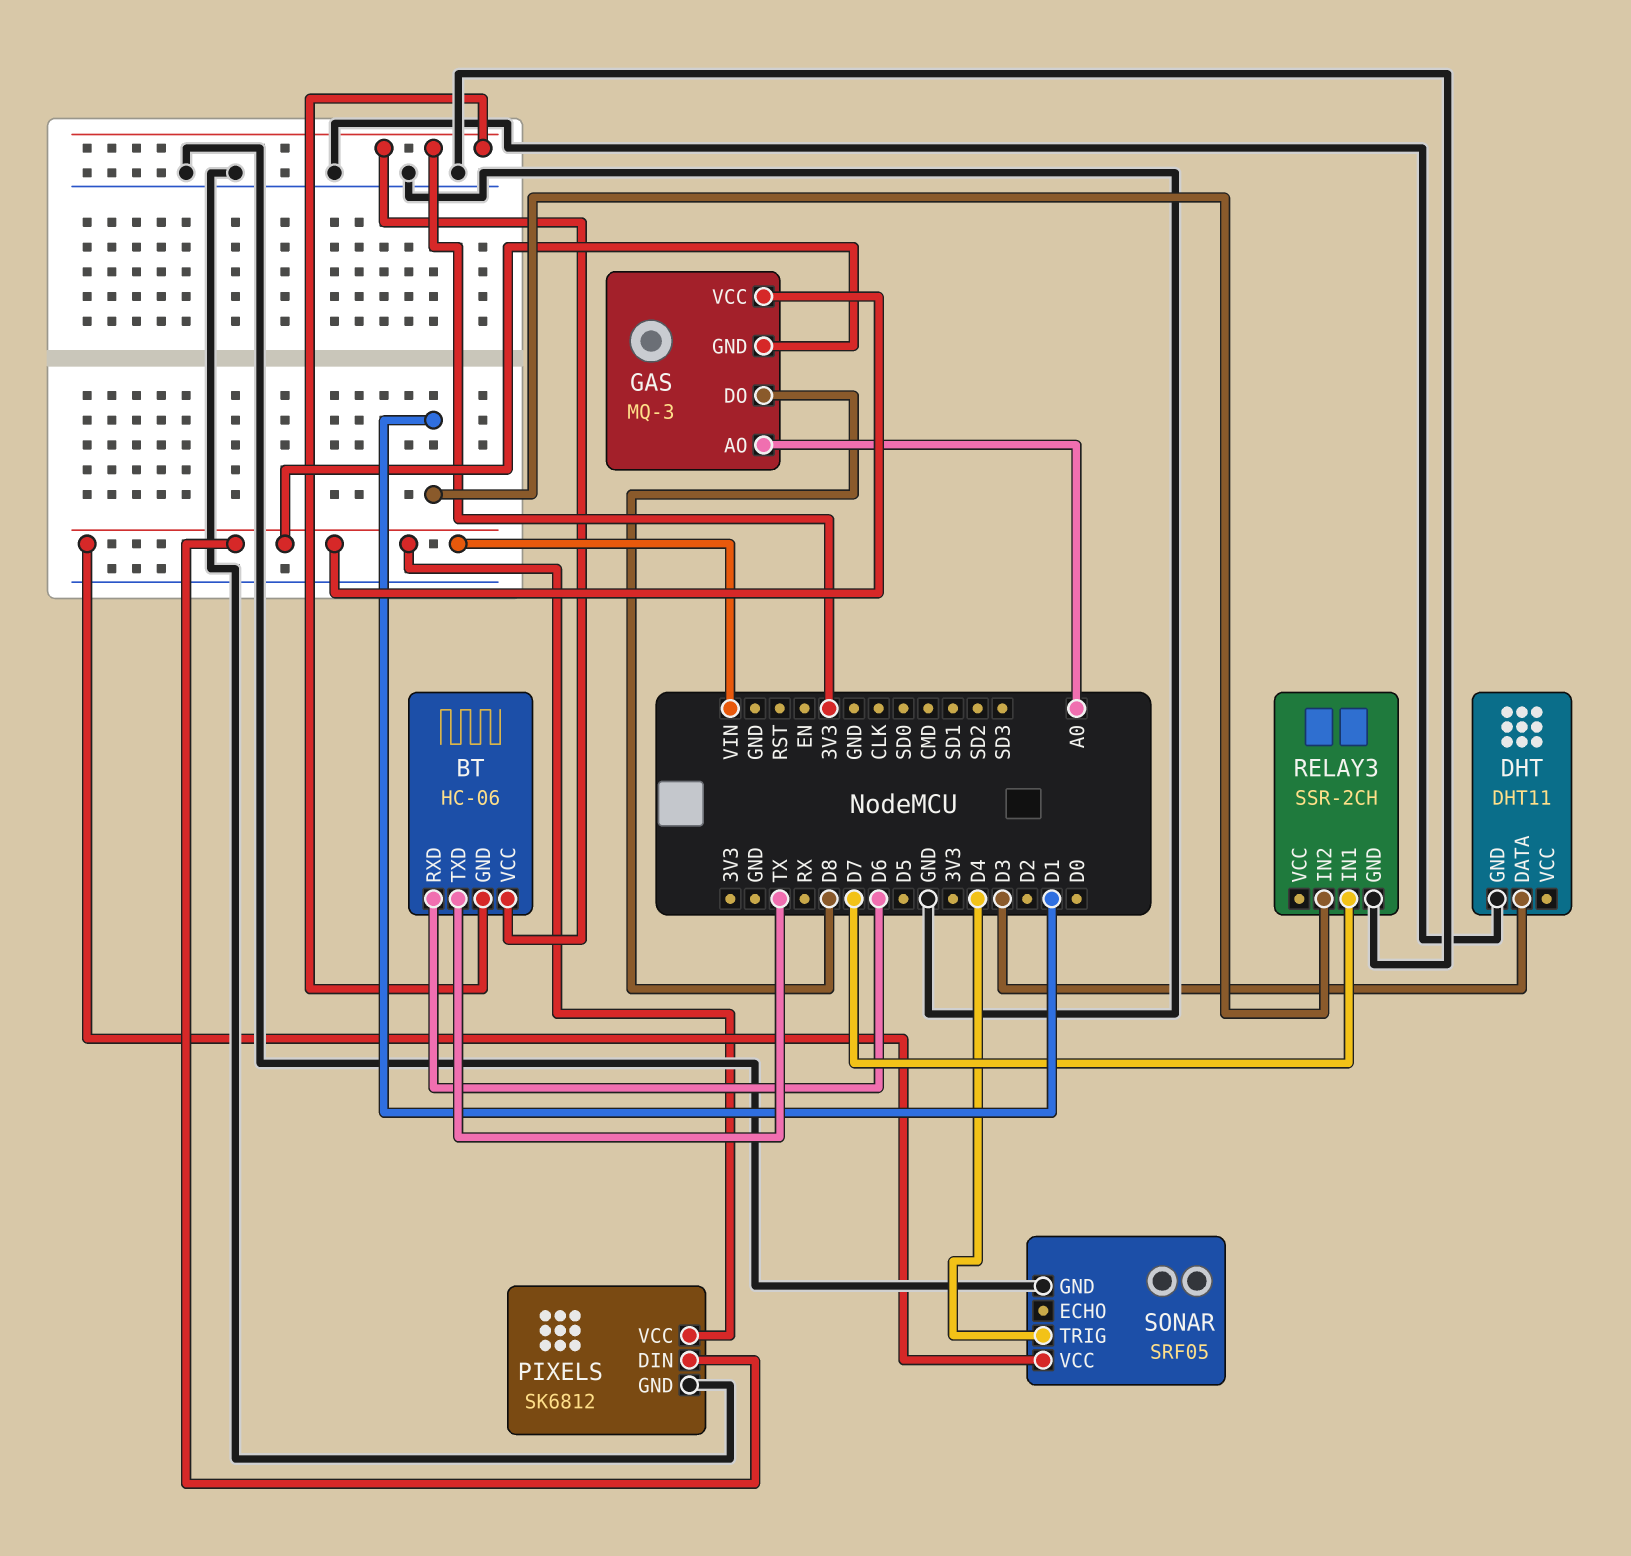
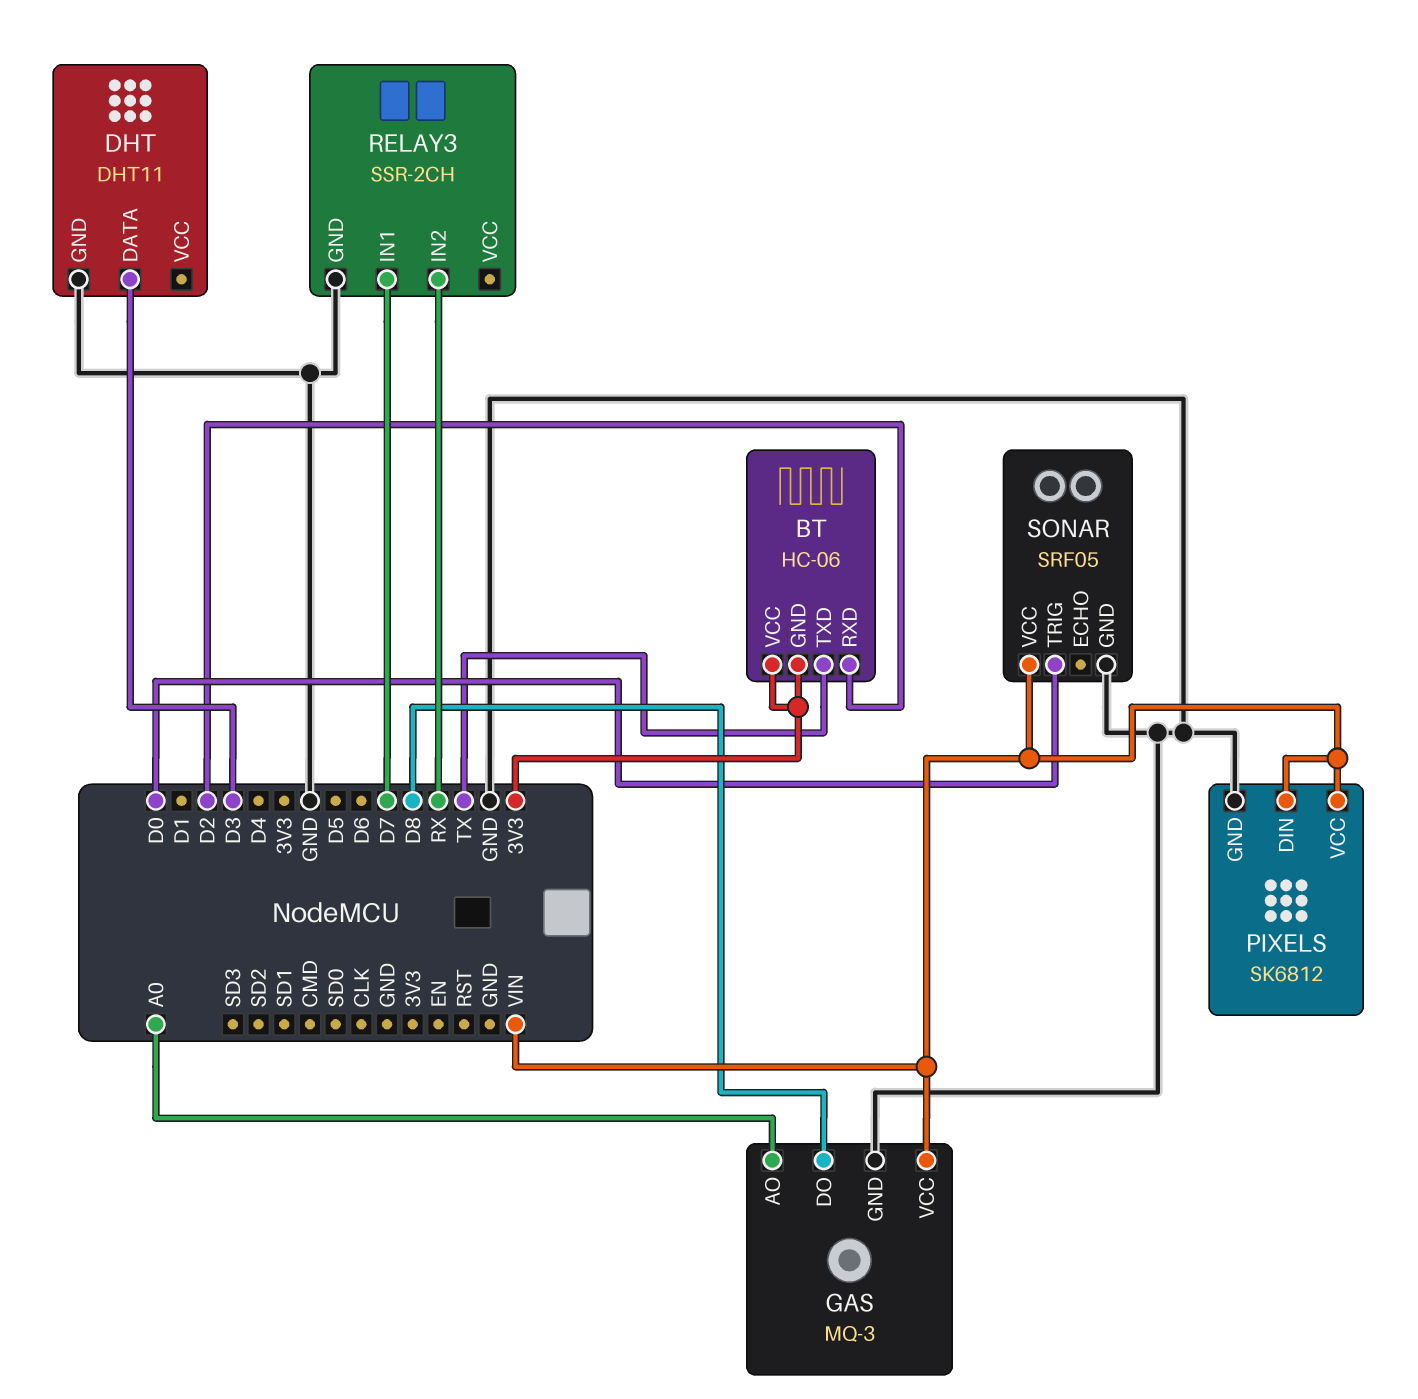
BT pin RXD: D6 -> D2
GAS pin GND: VIN -> GND
RELAY3 pin IN2: D1 -> RX
SONAR pin TRIG: D4 -> D0

